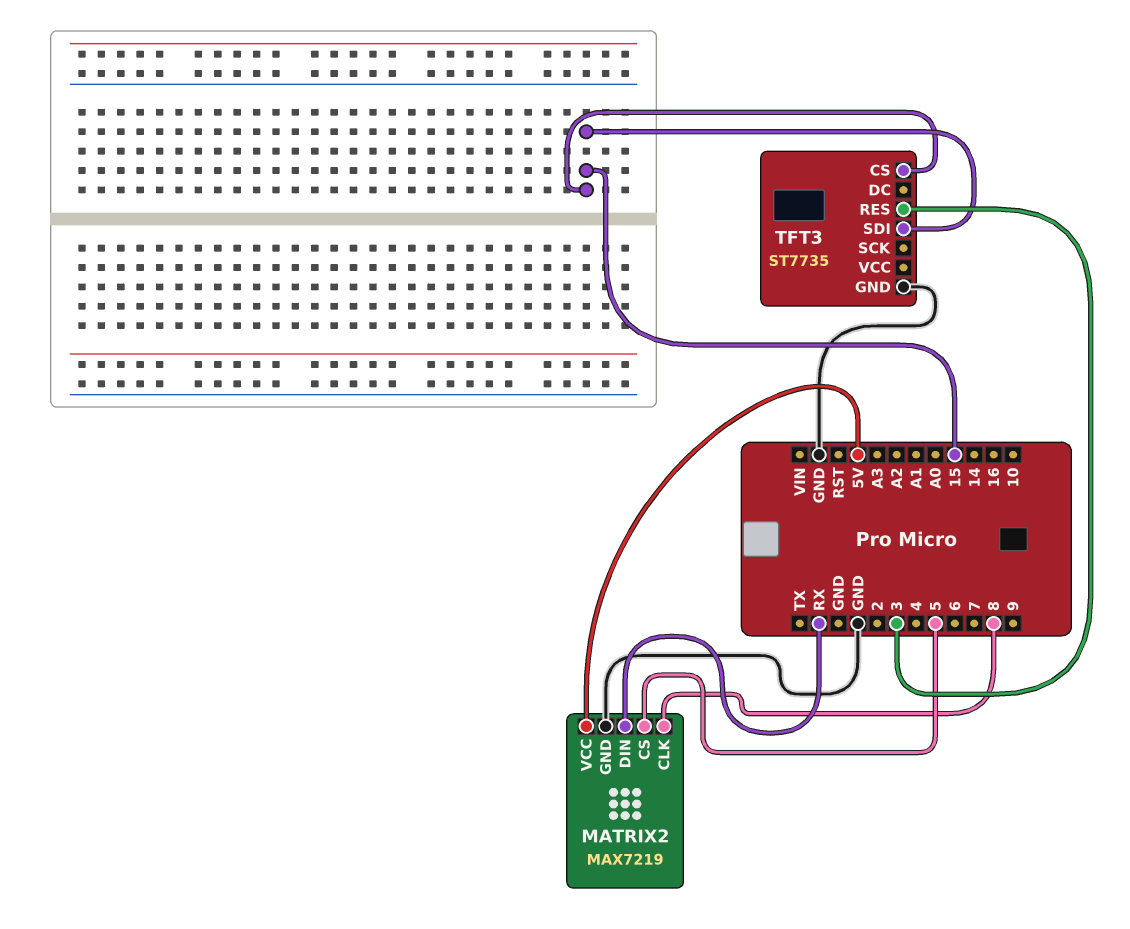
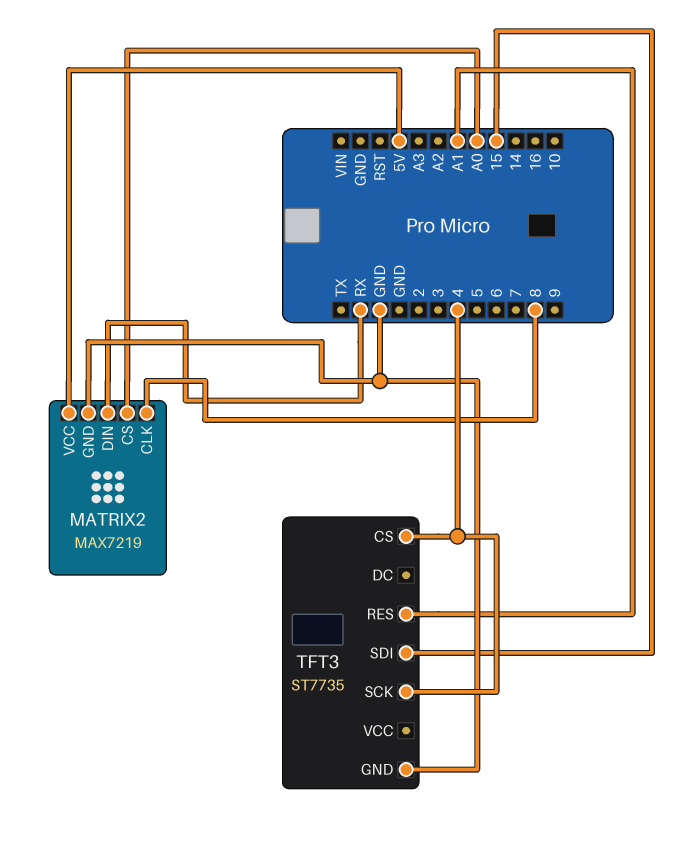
MATRIX2 pin CS: 5 -> A0
TFT3 pin CS: 15 -> 4
TFT3 pin RES: 3 -> A1
TFT3 pin SCK: none -> 4

